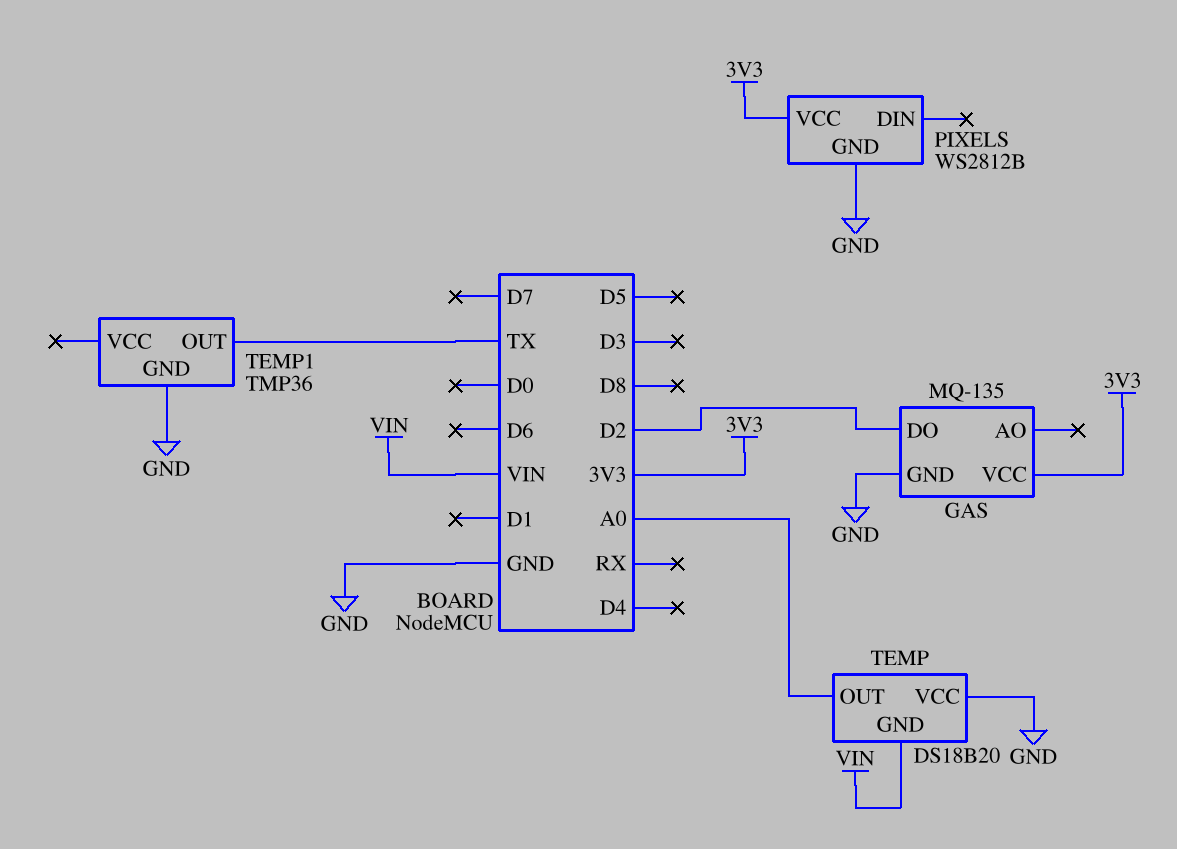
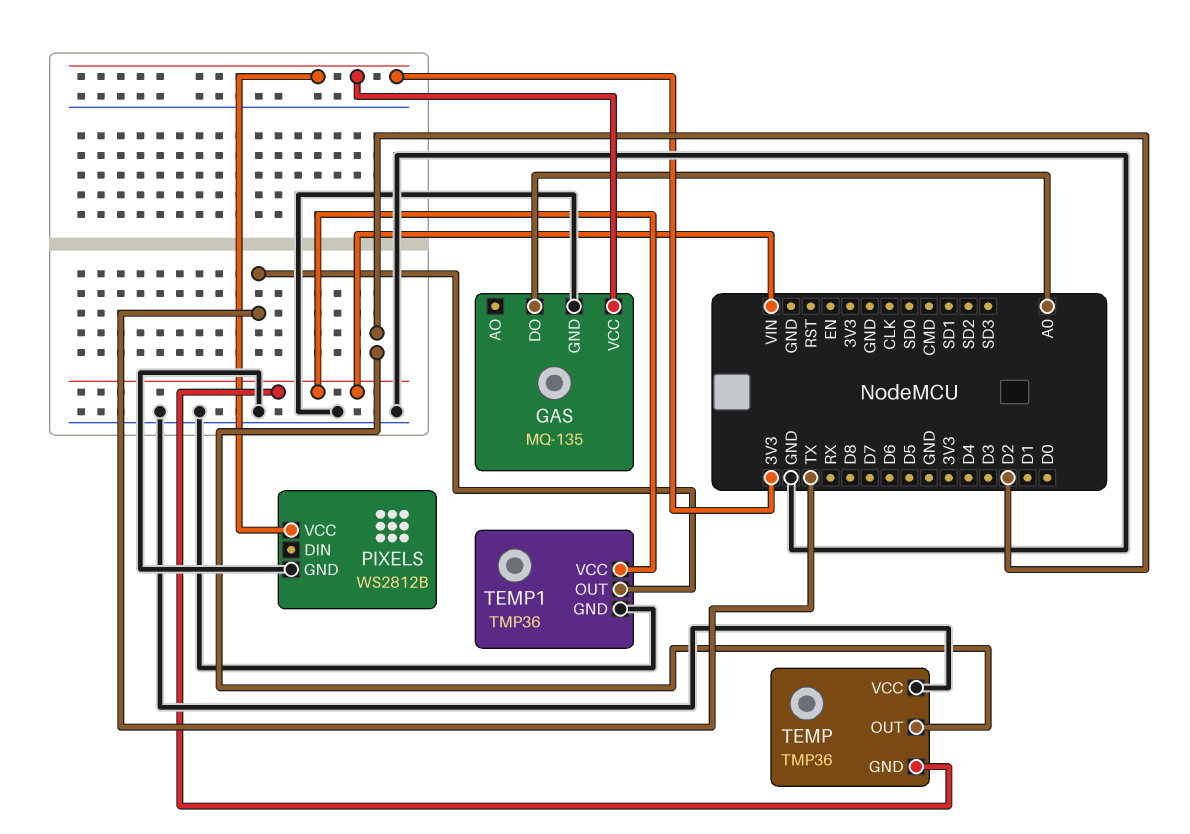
GAS pin DO: D2 -> A0
TEMP: DS18B20 -> TMP36
TEMP pin OUT: A0 -> D2
TEMP1 pin VCC: none -> VIN

